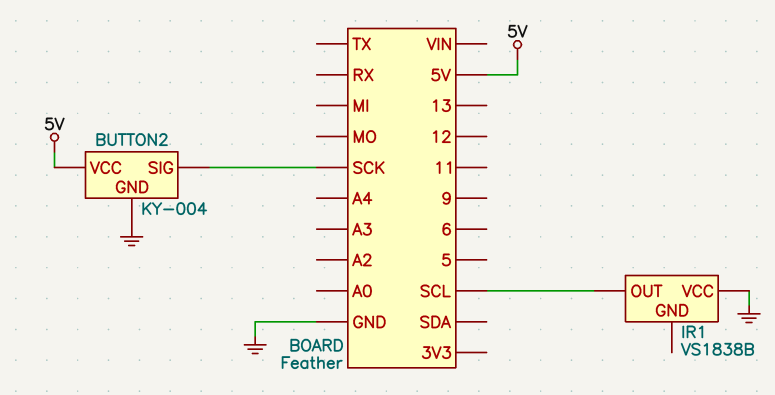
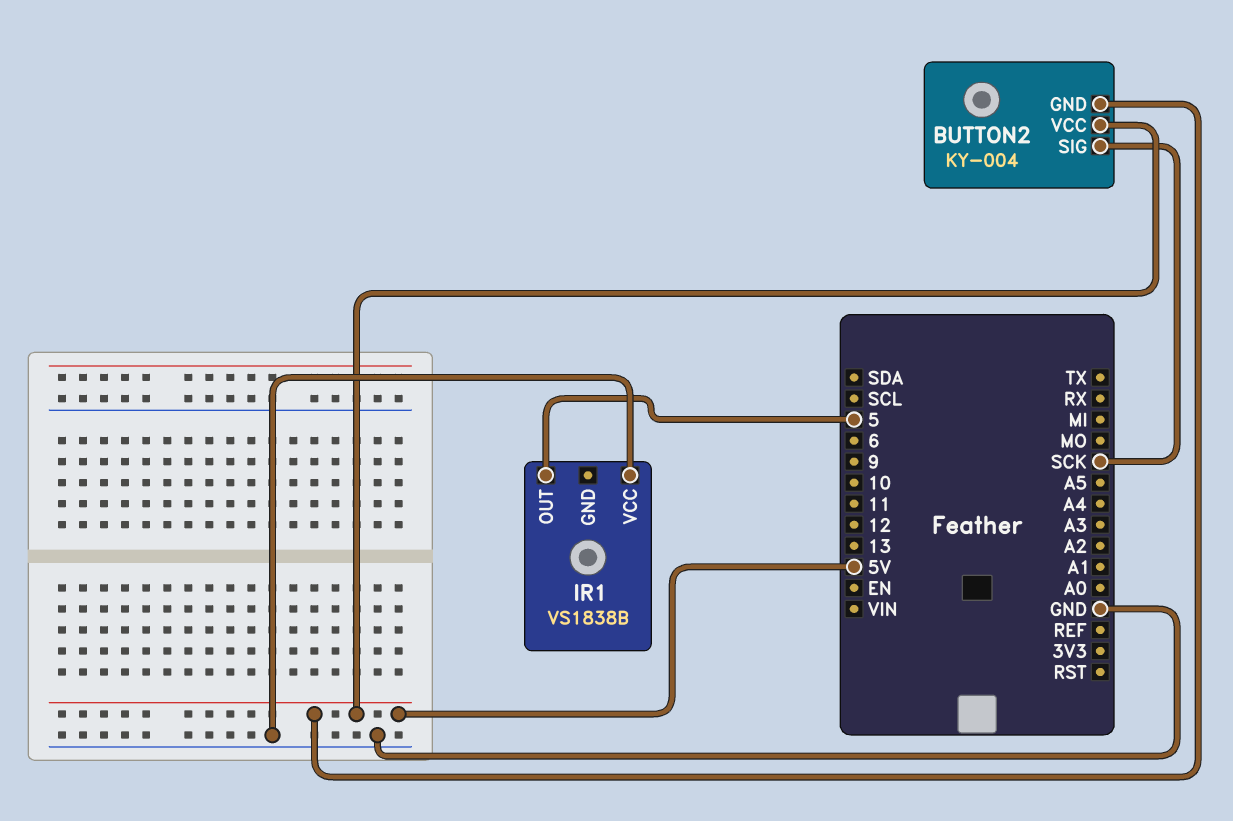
BUTTON2 pin GND: GND -> 5V
IR1 pin OUT: SCL -> 5

